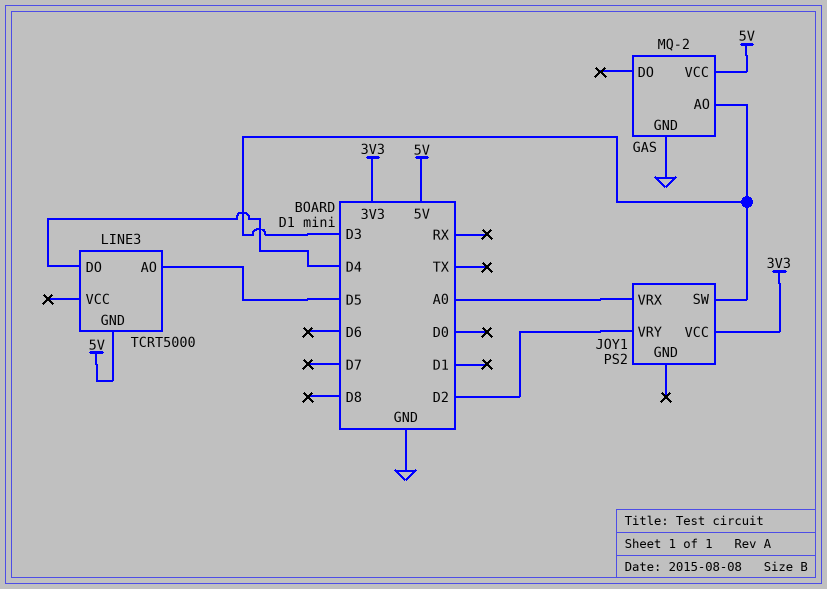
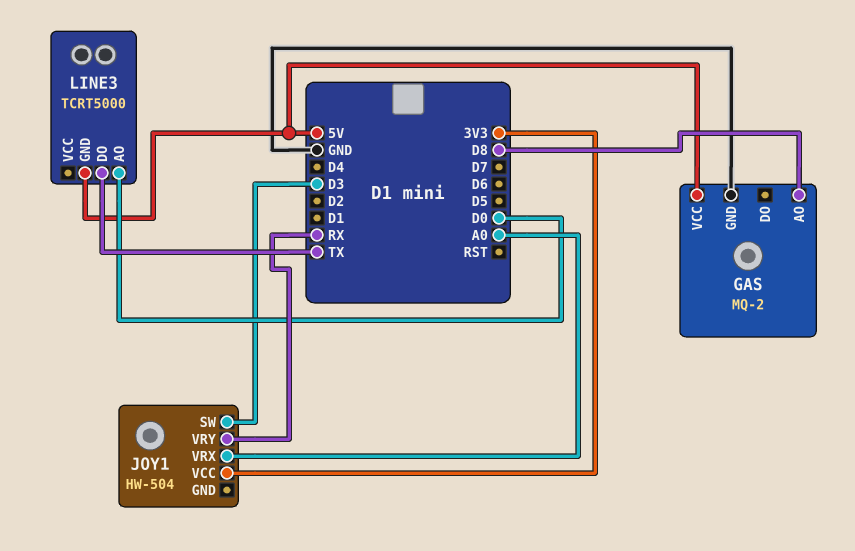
GAS pin AO: D3 -> D8
JOY1: PS2 -> HW-504
JOY1 pin VRY: D2 -> RX
LINE3 pin AO: D5 -> D0
LINE3 pin DO: D4 -> TX

